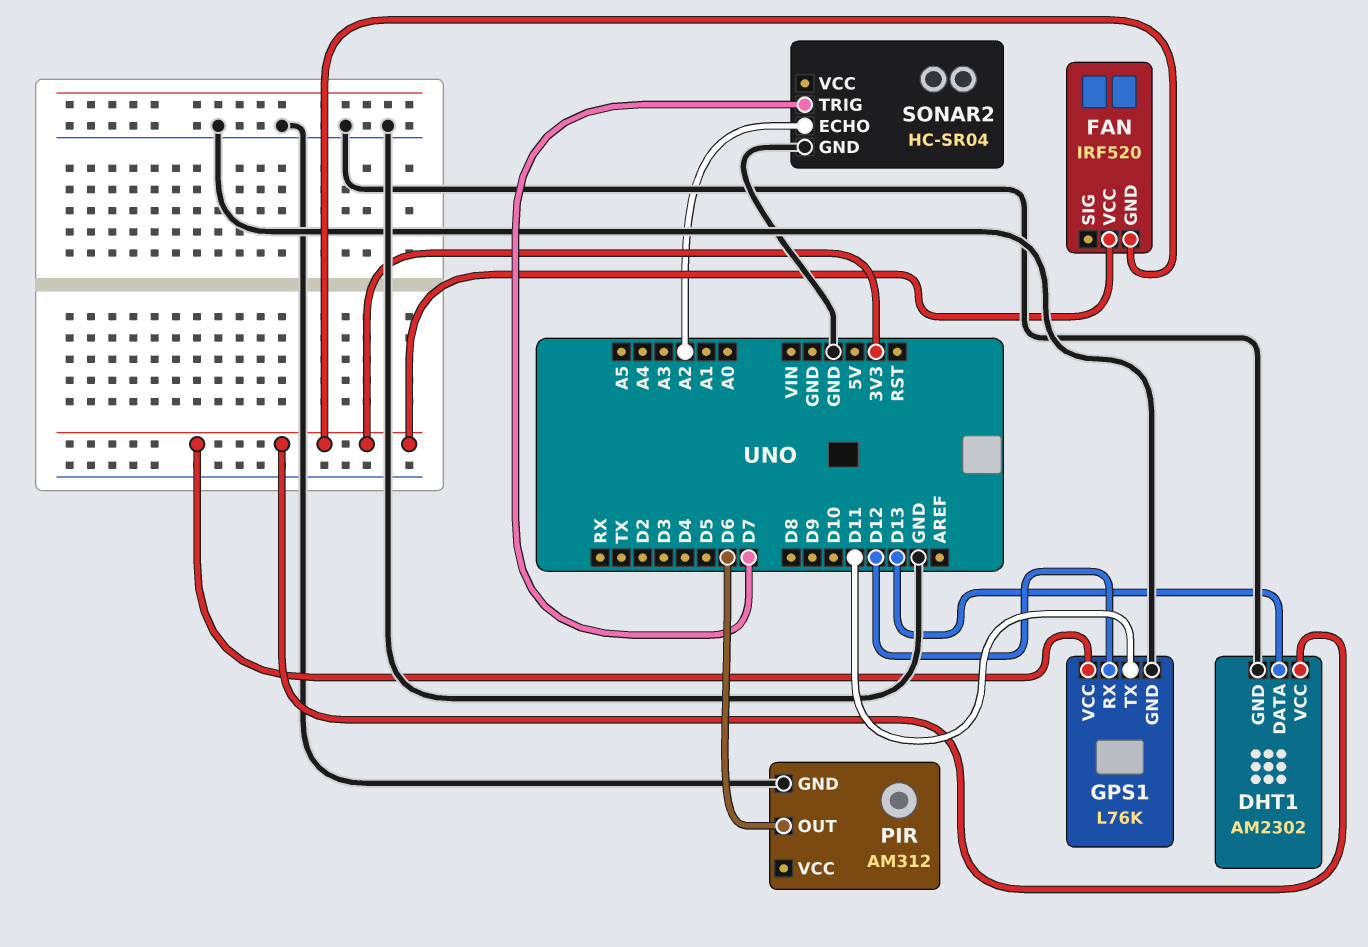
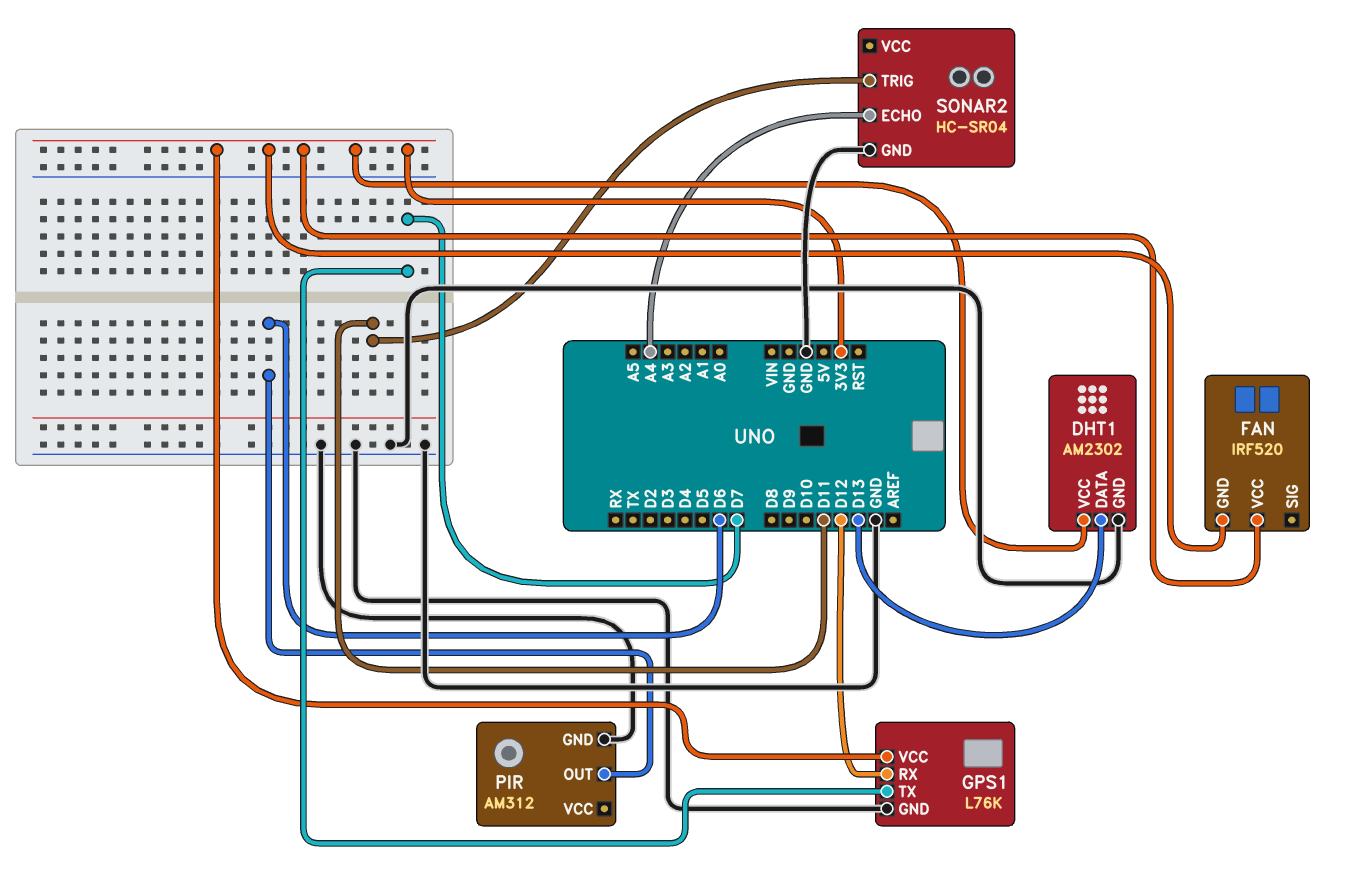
GPS1 pin TX: D11 -> D7
SONAR2 pin ECHO: A2 -> A4
SONAR2 pin TRIG: D7 -> D11

